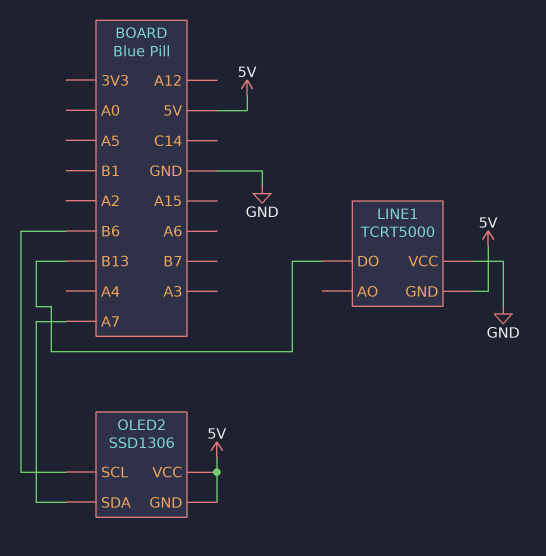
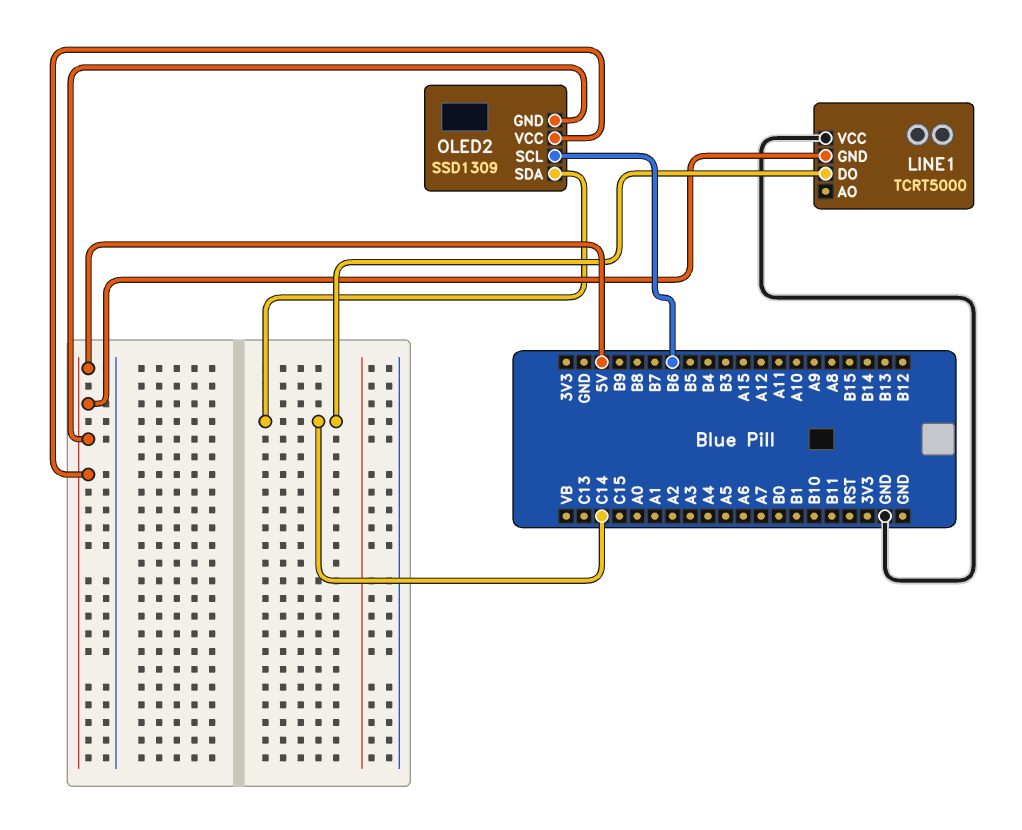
LINE1 pin DO: B13 -> C14
OLED2: SSD1306 -> SSD1309
OLED2 pin SDA: A7 -> C14

